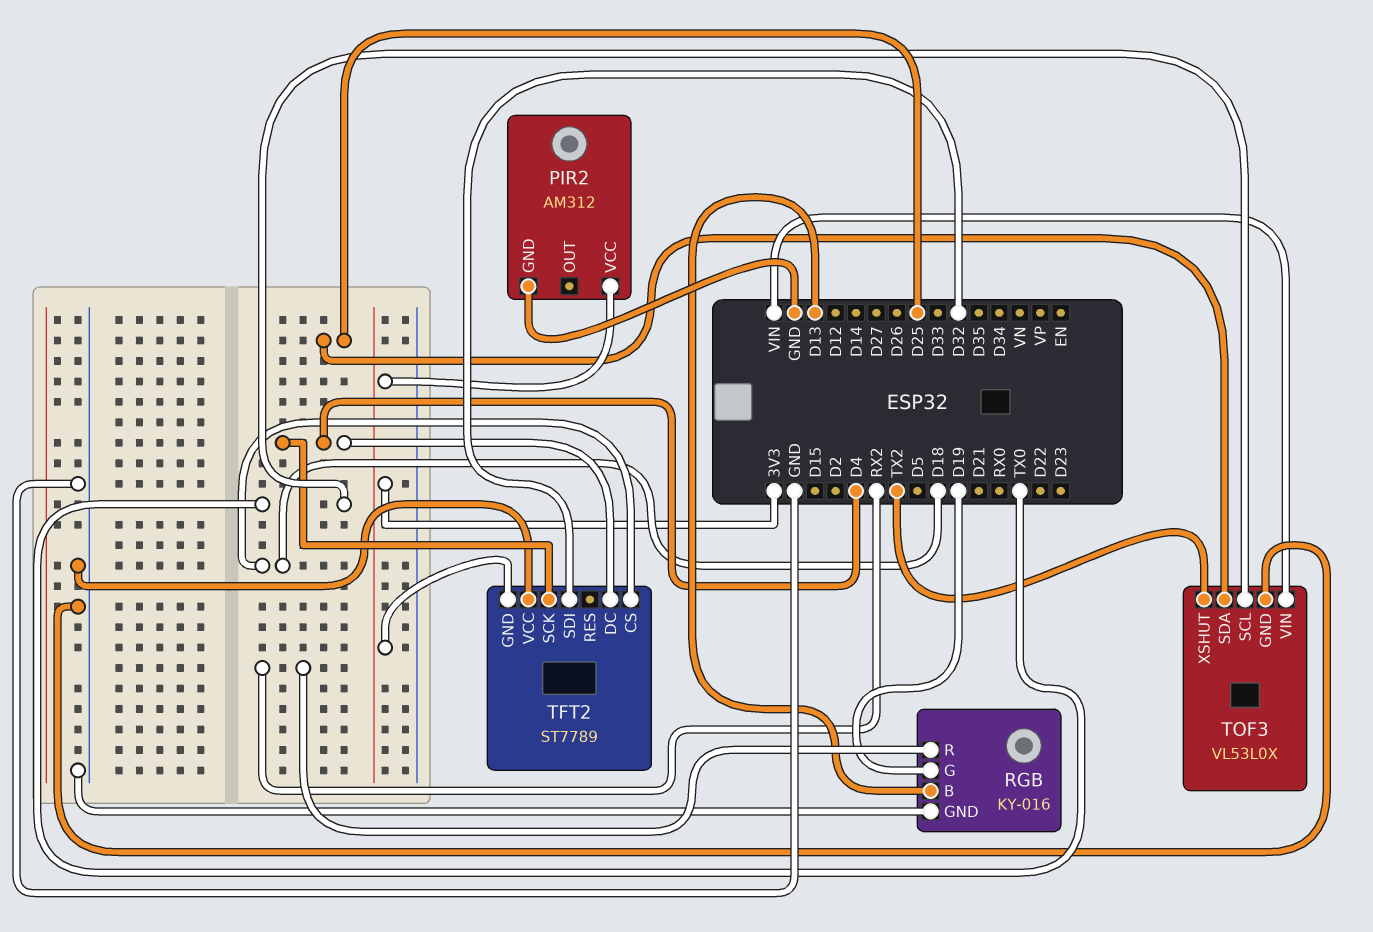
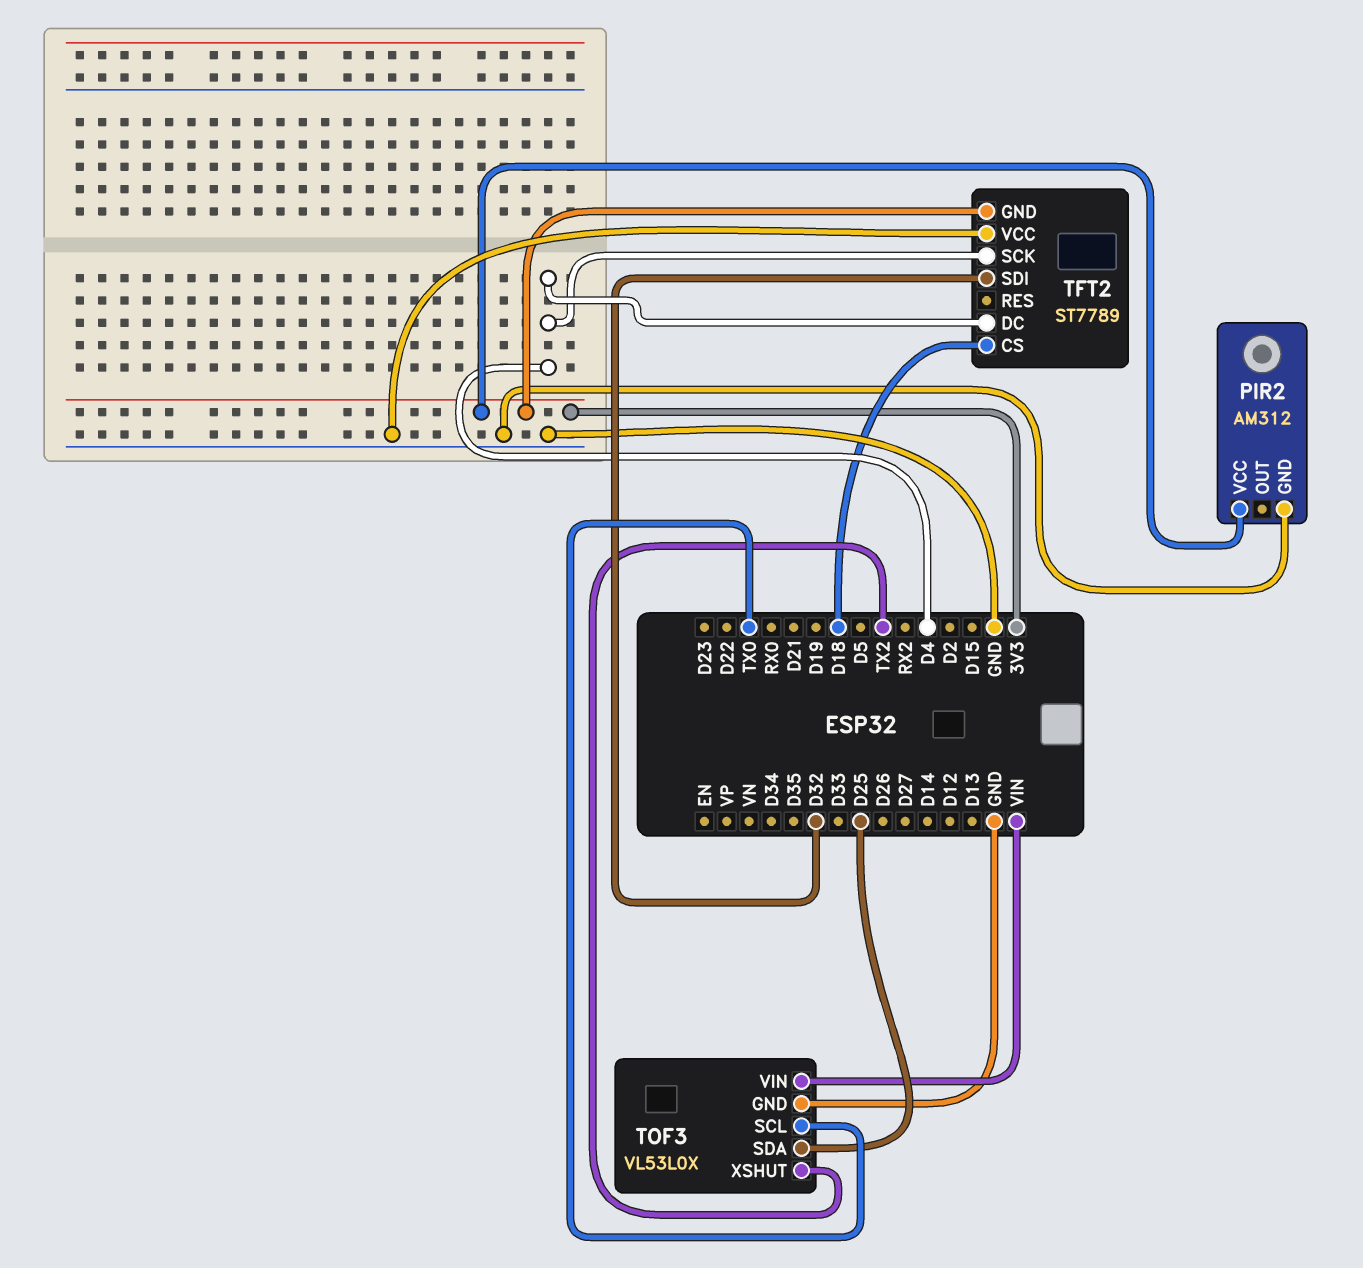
RGB: KY-016 -> none
RGB pin B: D13 -> none
RGB pin G: D19 -> none
RGB pin GND: GND -> none
RGB pin R: RX2 -> none

